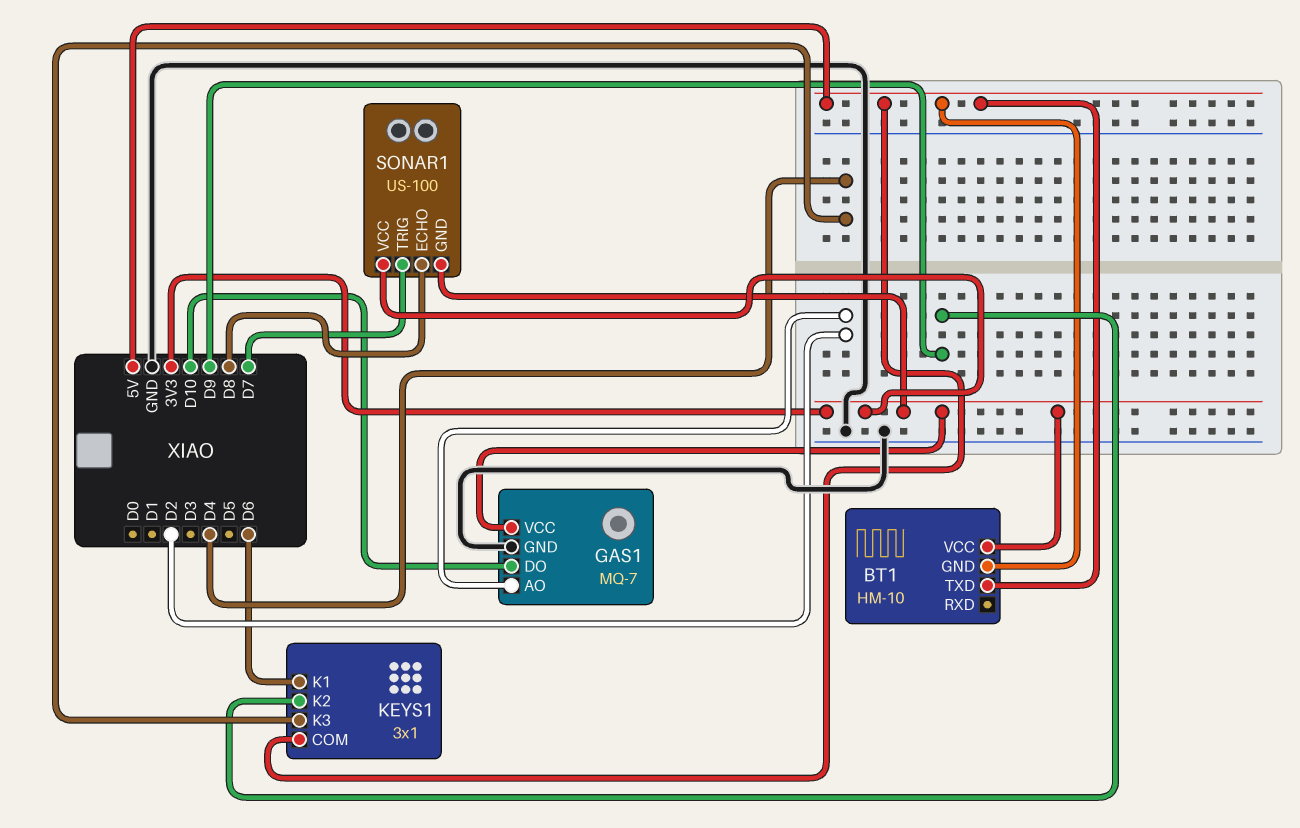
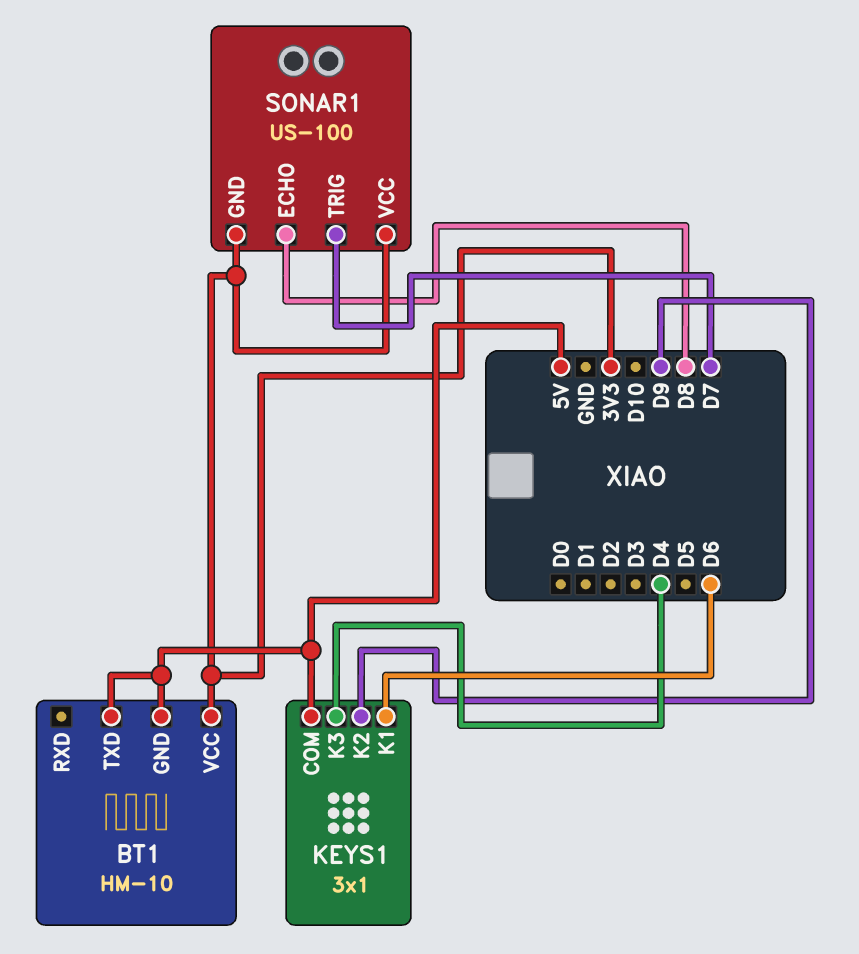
GAS1: MQ-7 -> none
GAS1 pin AO: D2 -> none
GAS1 pin DO: D10 -> none
GAS1 pin GND: GND -> none
GAS1 pin VCC: 3V3 -> none

